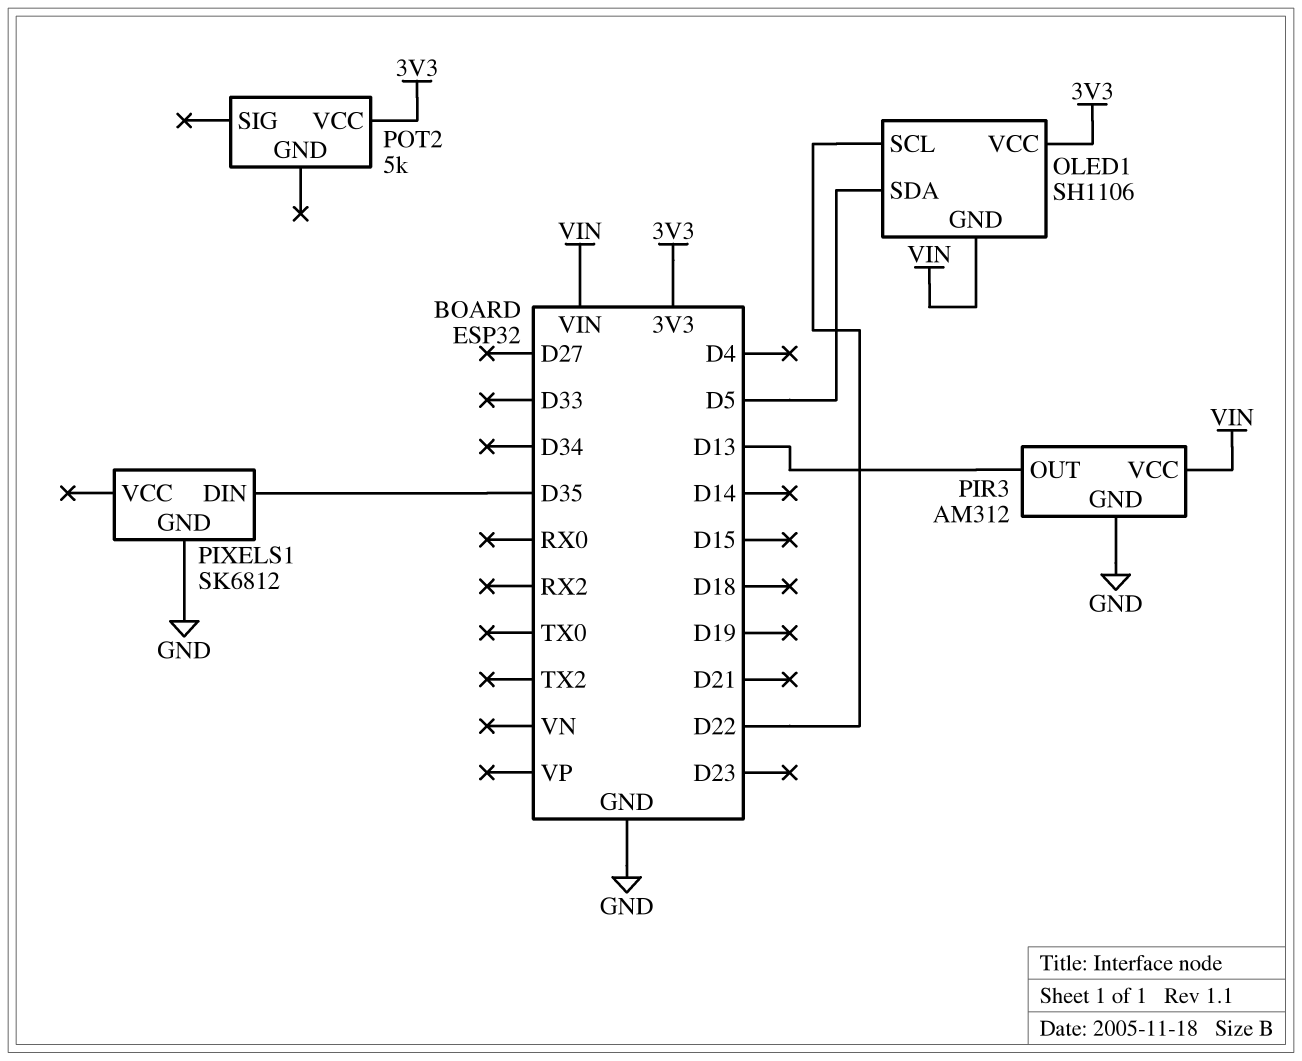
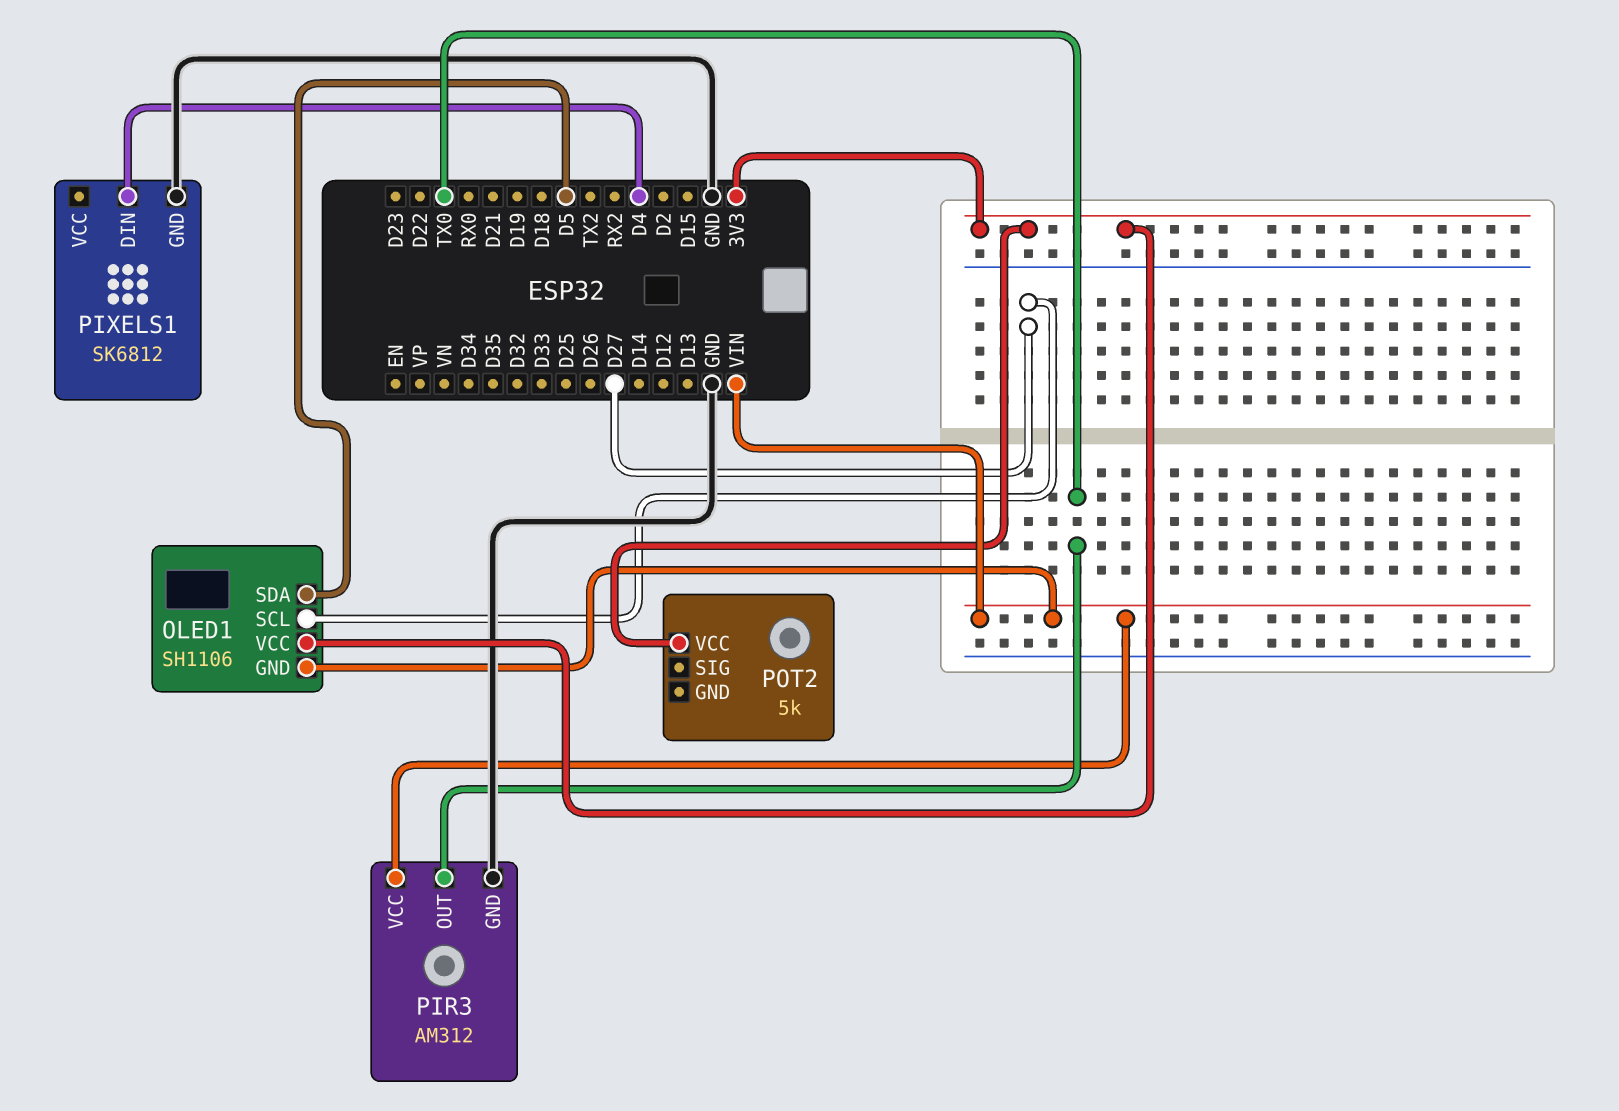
OLED1 pin SCL: D22 -> D27
PIR3 pin OUT: D13 -> TX0
PIXELS1 pin DIN: D35 -> D4

